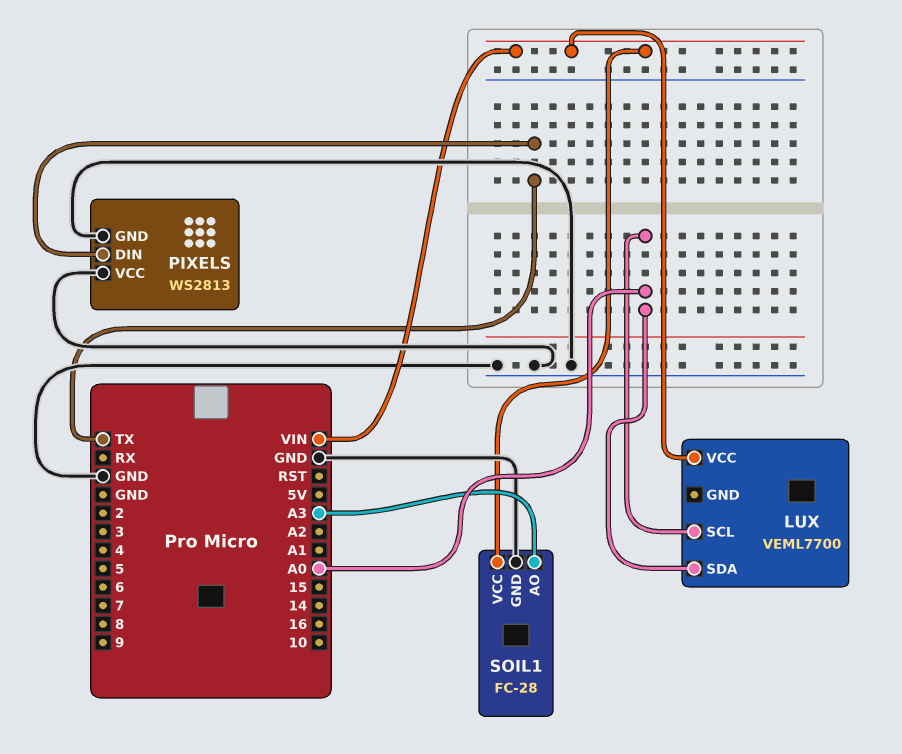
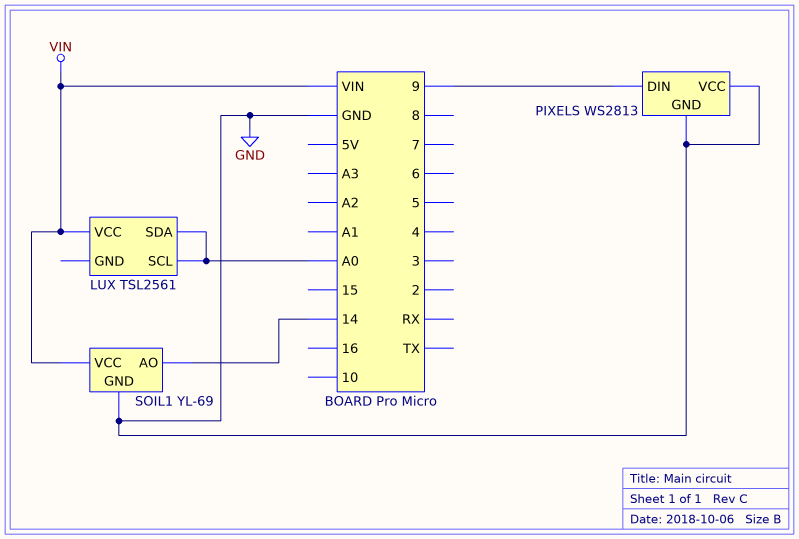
LUX: VEML7700 -> TSL2561
PIXELS pin DIN: TX -> 9
SOIL1: FC-28 -> YL-69
SOIL1 pin AO: A3 -> 14

